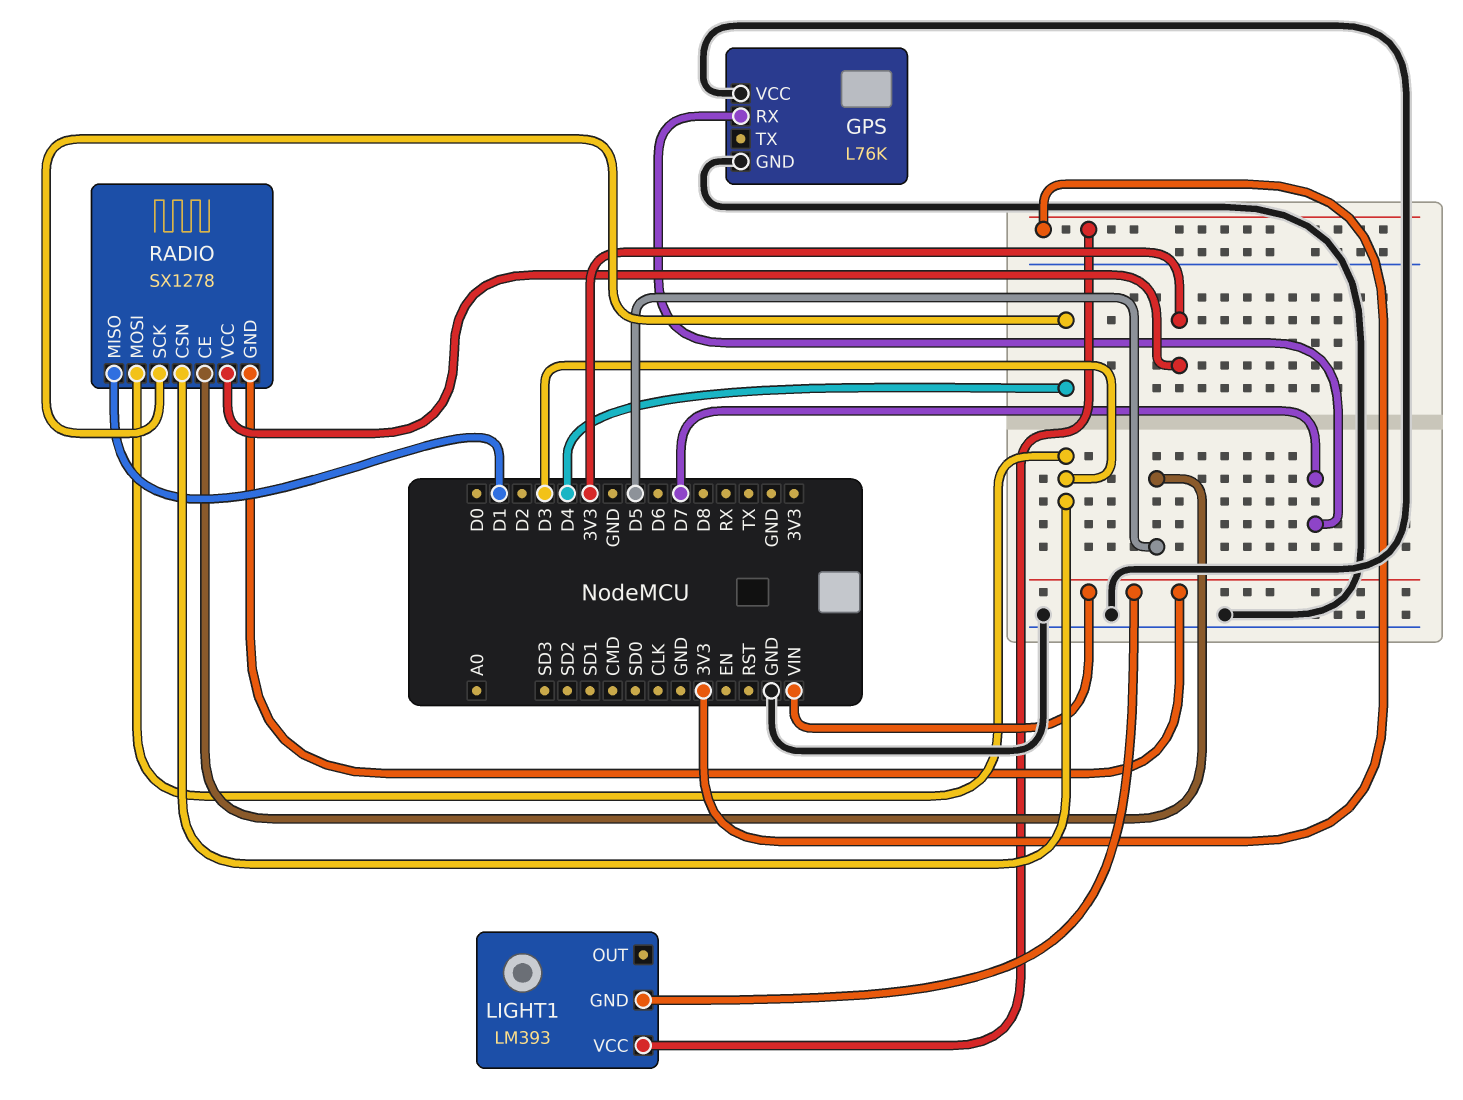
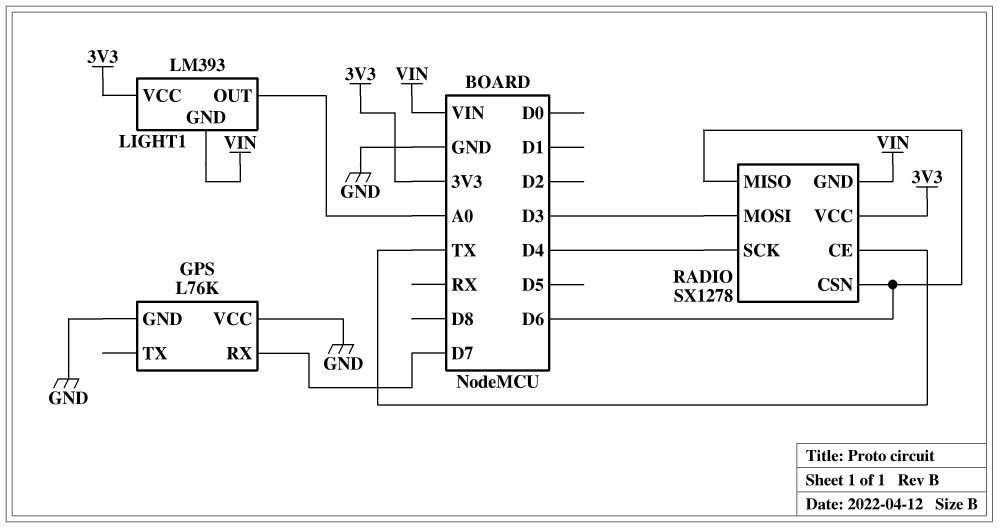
LIGHT1 pin OUT: none -> A0
RADIO pin CE: D5 -> TX
RADIO pin CSN: D3 -> D6
RADIO pin MISO: D1 -> D6

